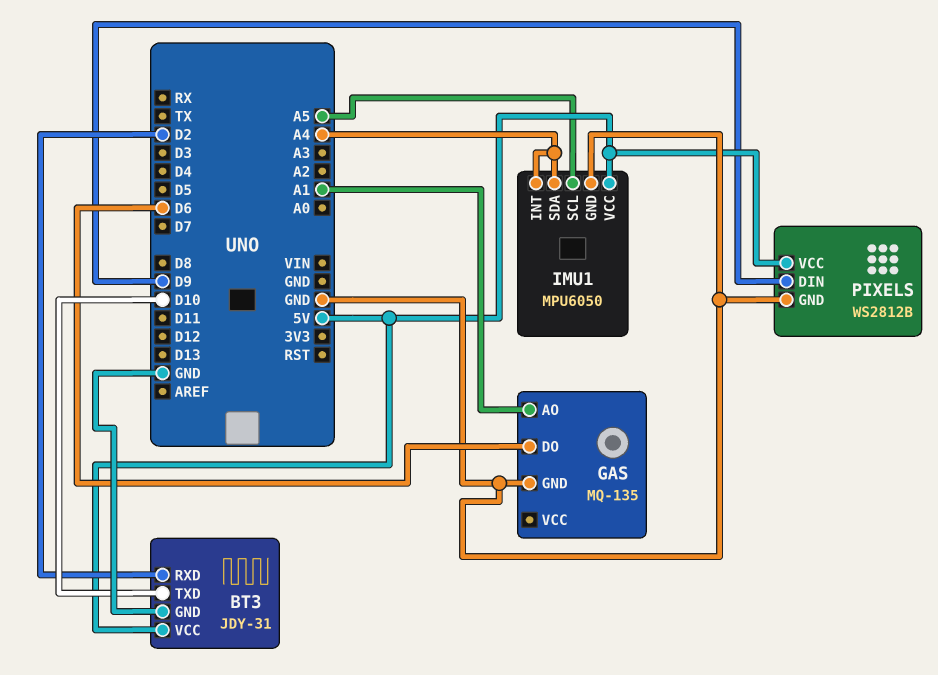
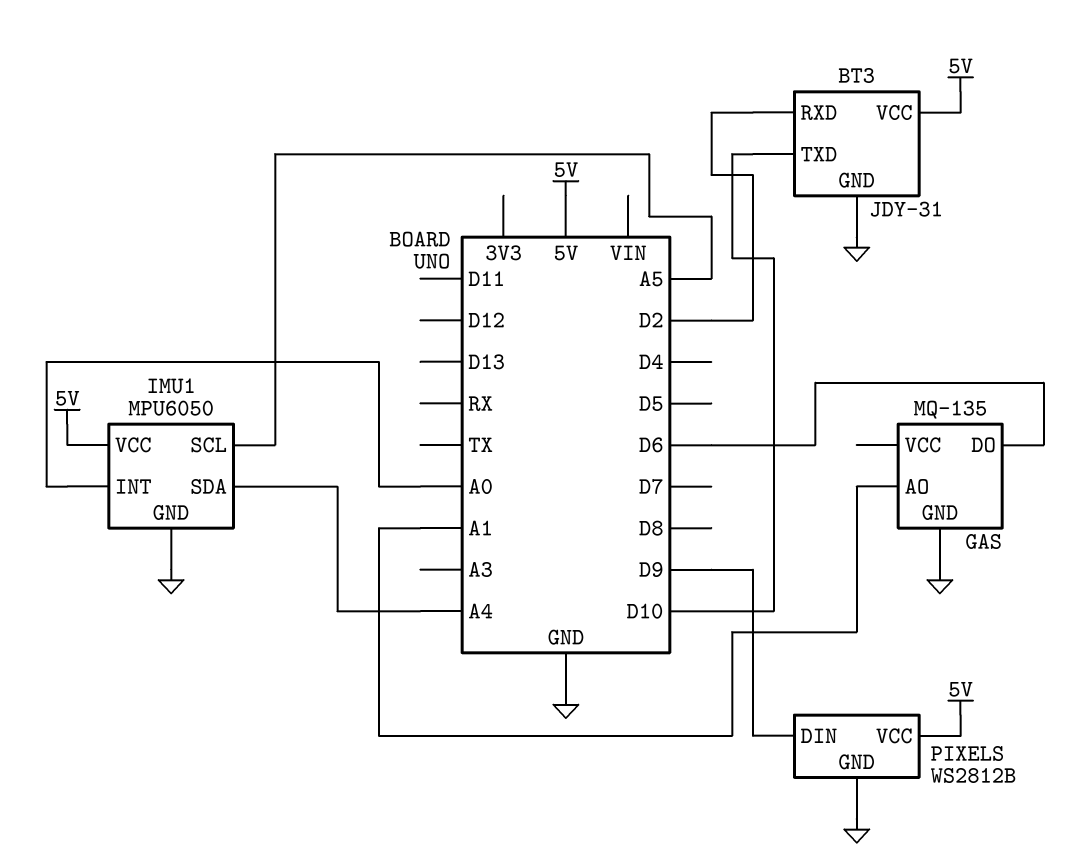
IMU1 pin INT: A4 -> A0

